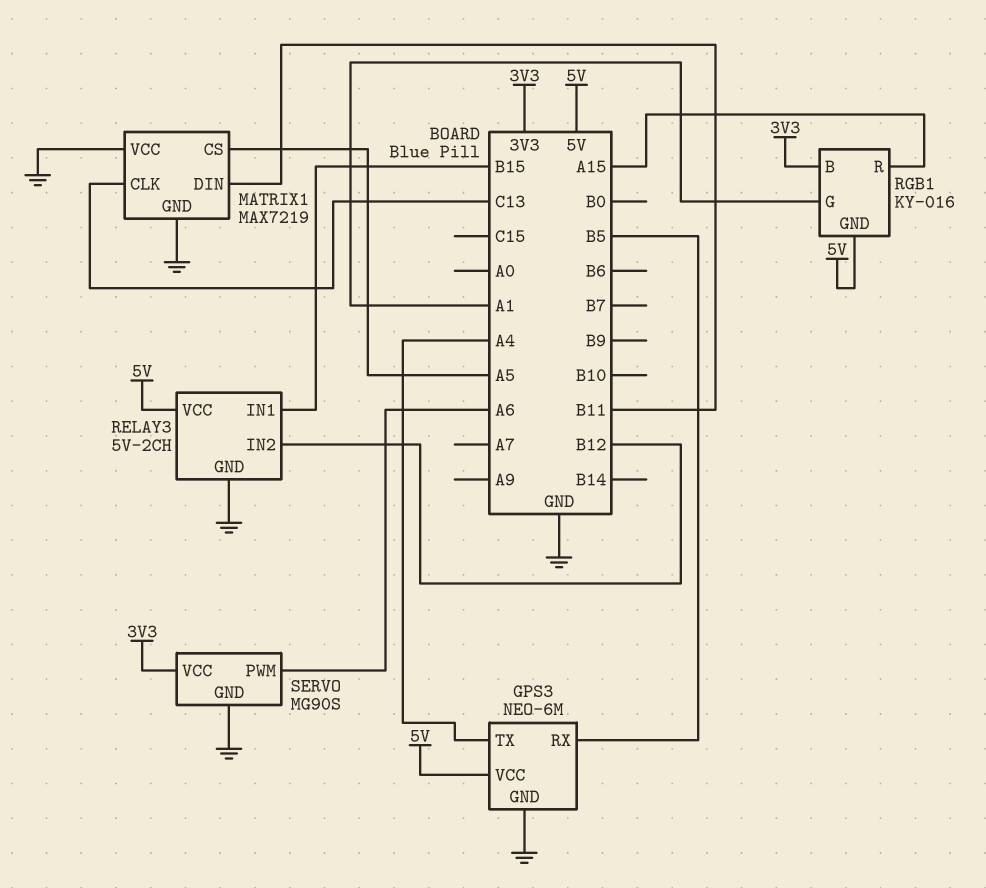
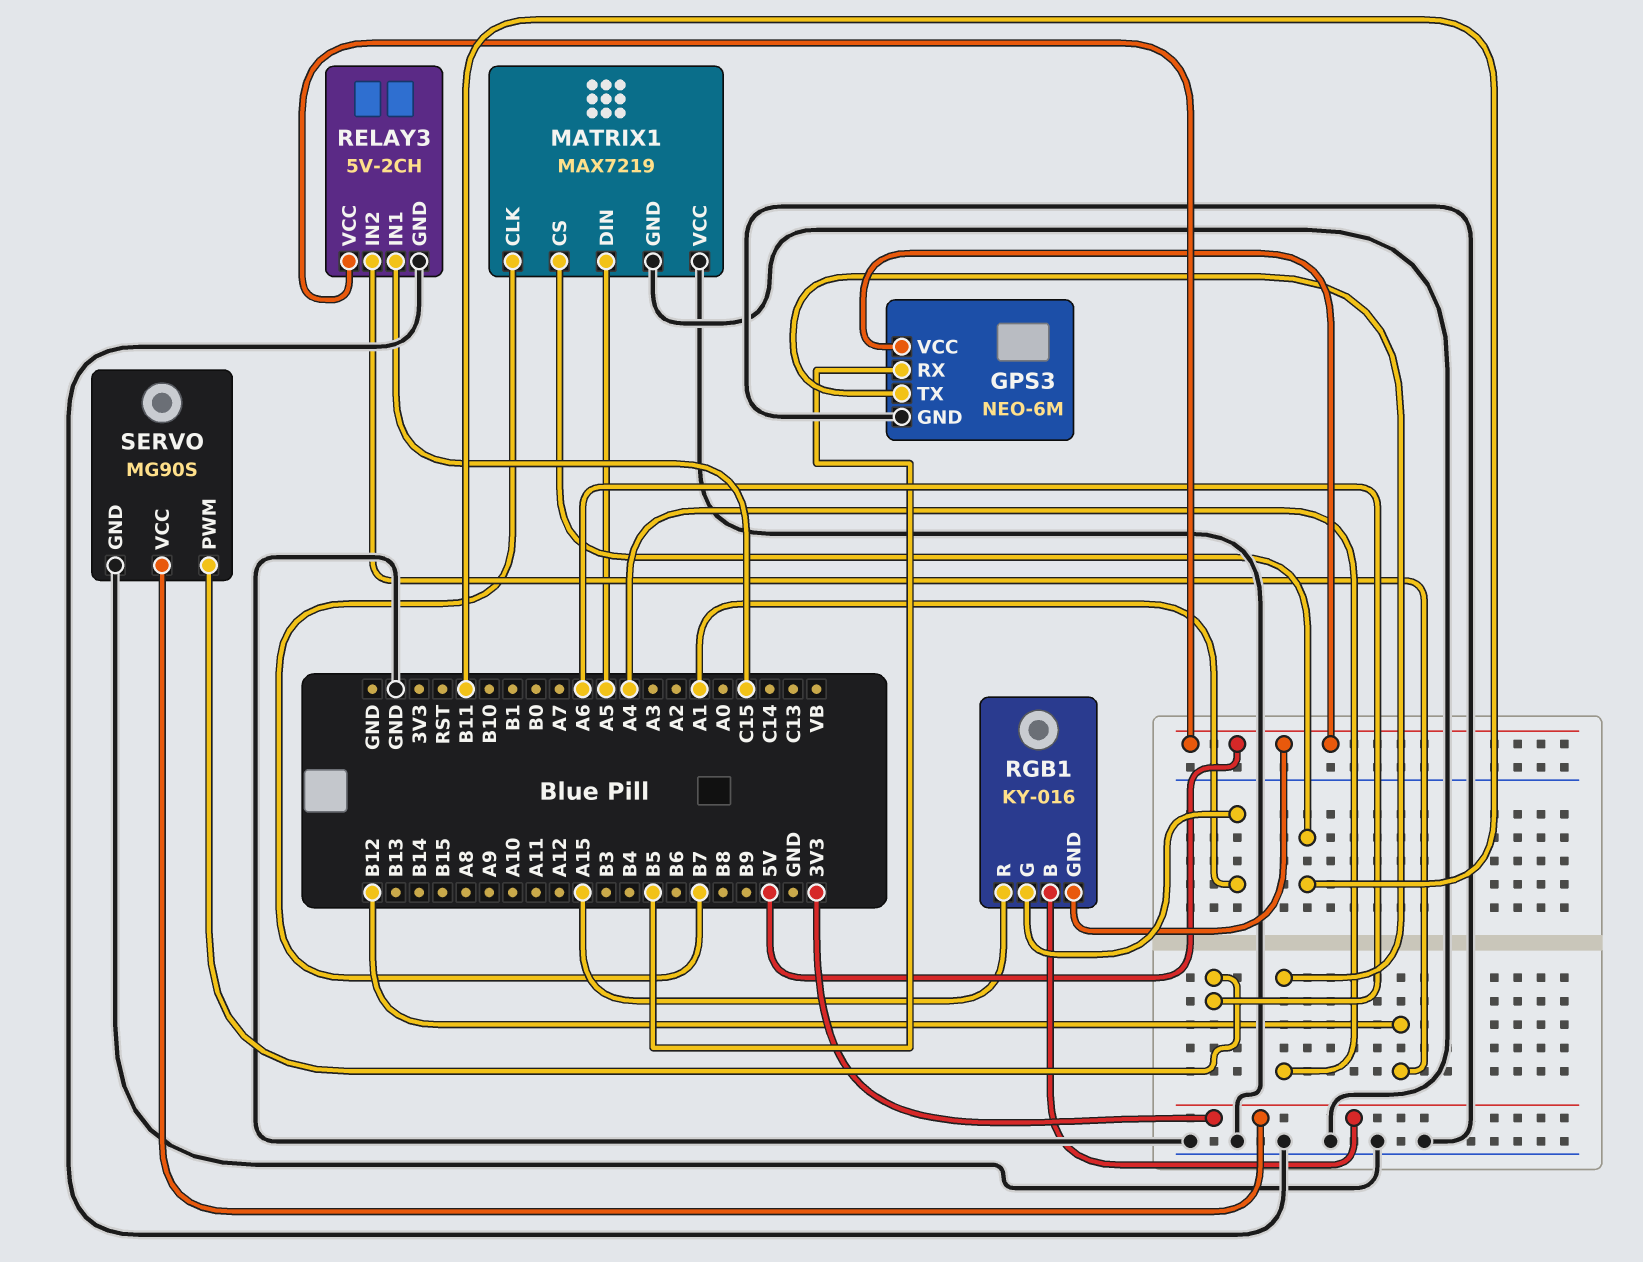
MATRIX1 pin CLK: C13 -> B7
MATRIX1 pin CS: A5 -> B11
MATRIX1 pin DIN: B11 -> A5
RELAY3 pin IN1: B15 -> C15

